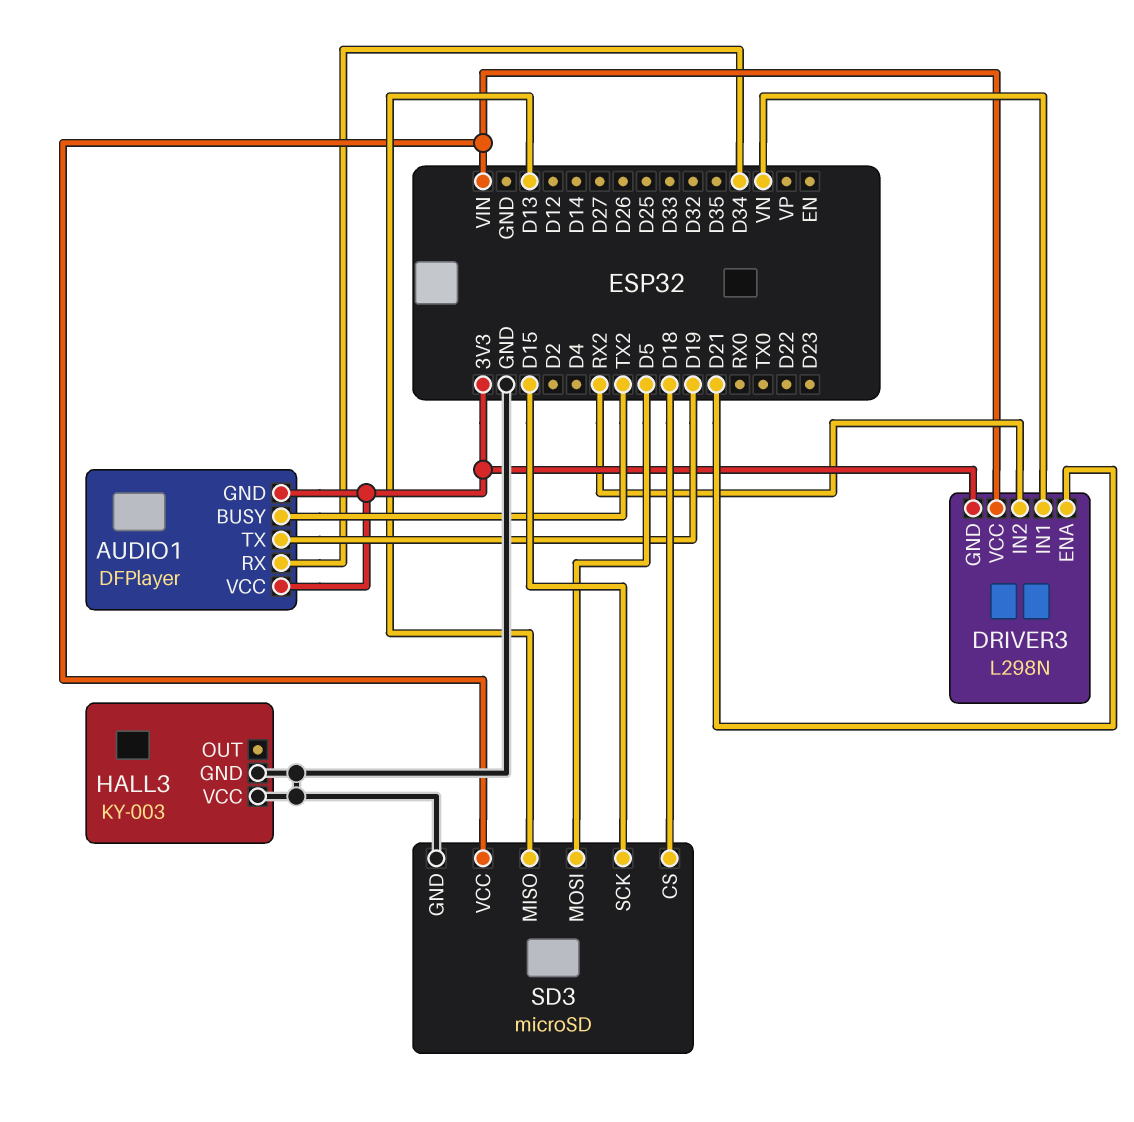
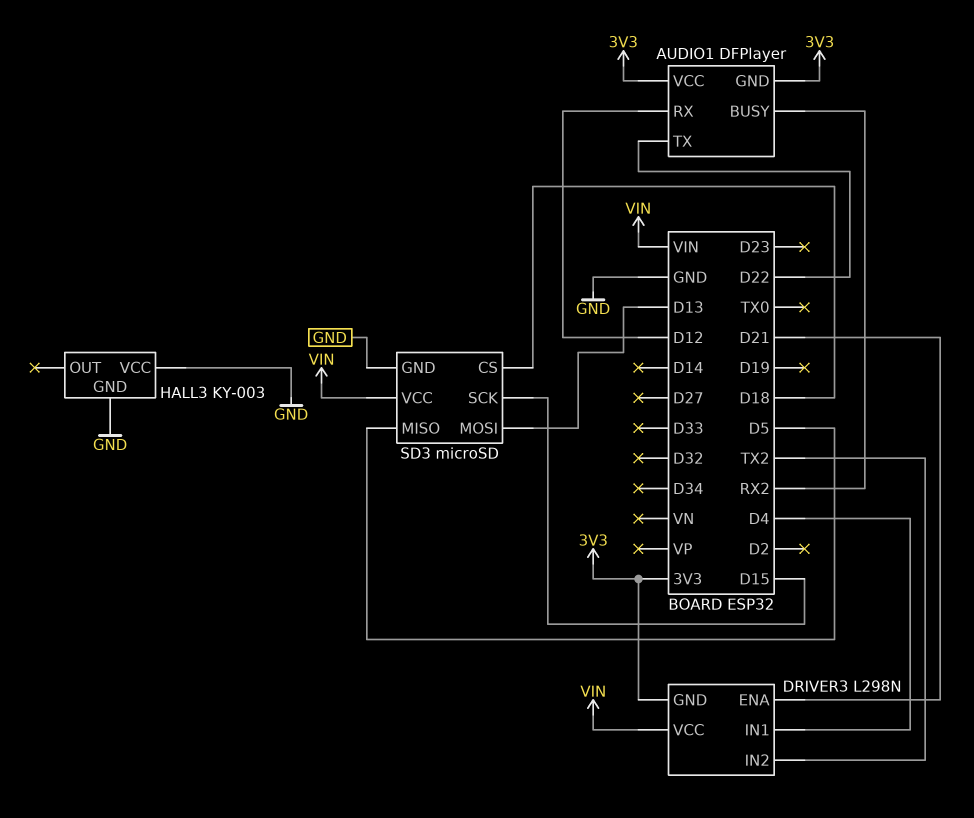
AUDIO1 pin BUSY: TX2 -> RX2
AUDIO1 pin RX: D34 -> D12
AUDIO1 pin TX: D19 -> D22
DRIVER3 pin IN1: VN -> D4
DRIVER3 pin IN2: RX2 -> TX2
SD3 pin MISO: D13 -> D5
SD3 pin MOSI: D5 -> D13

